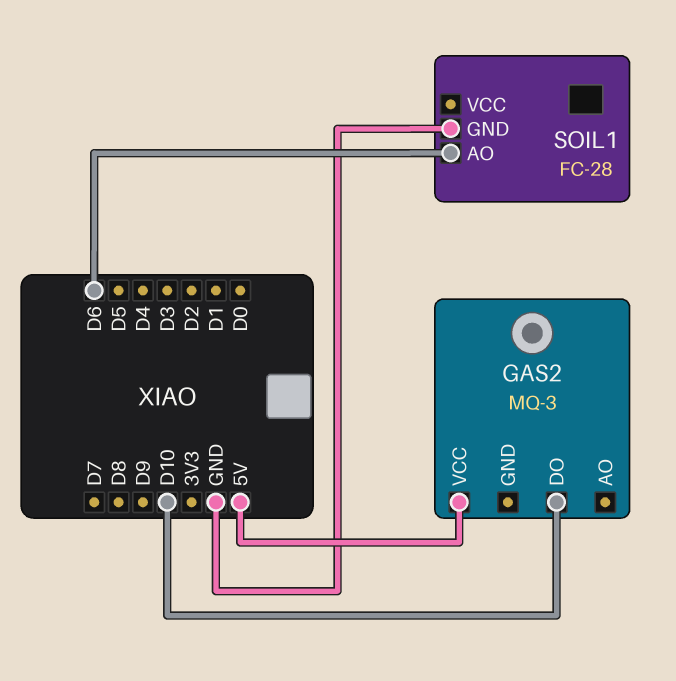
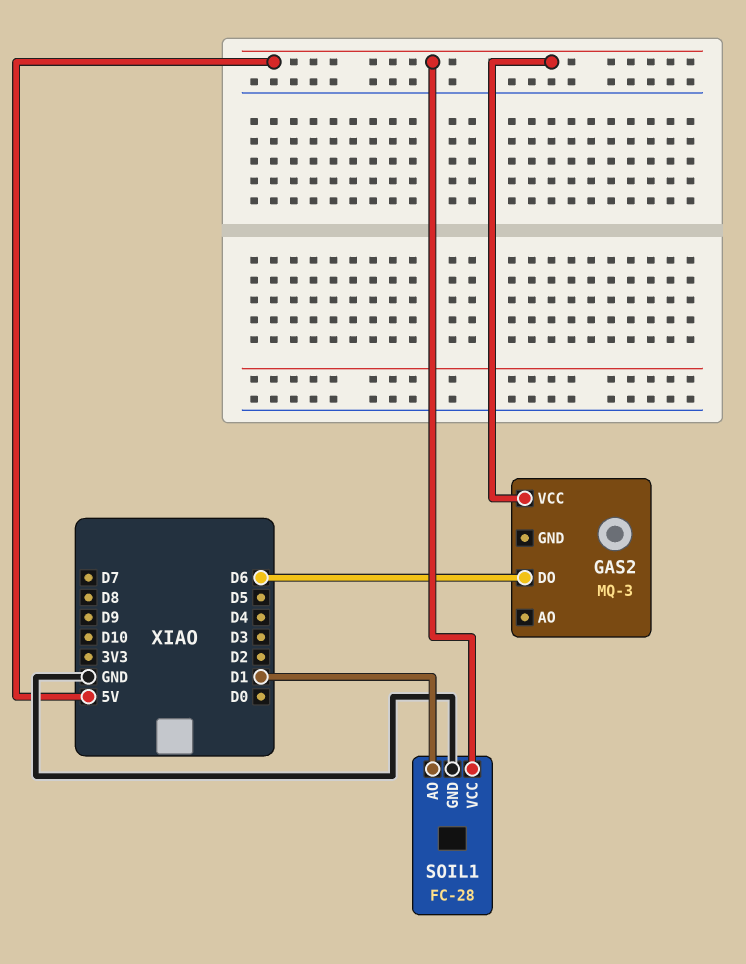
GAS2 pin DO: D10 -> D6
SOIL1 pin AO: D6 -> D1
SOIL1 pin VCC: none -> 5V

